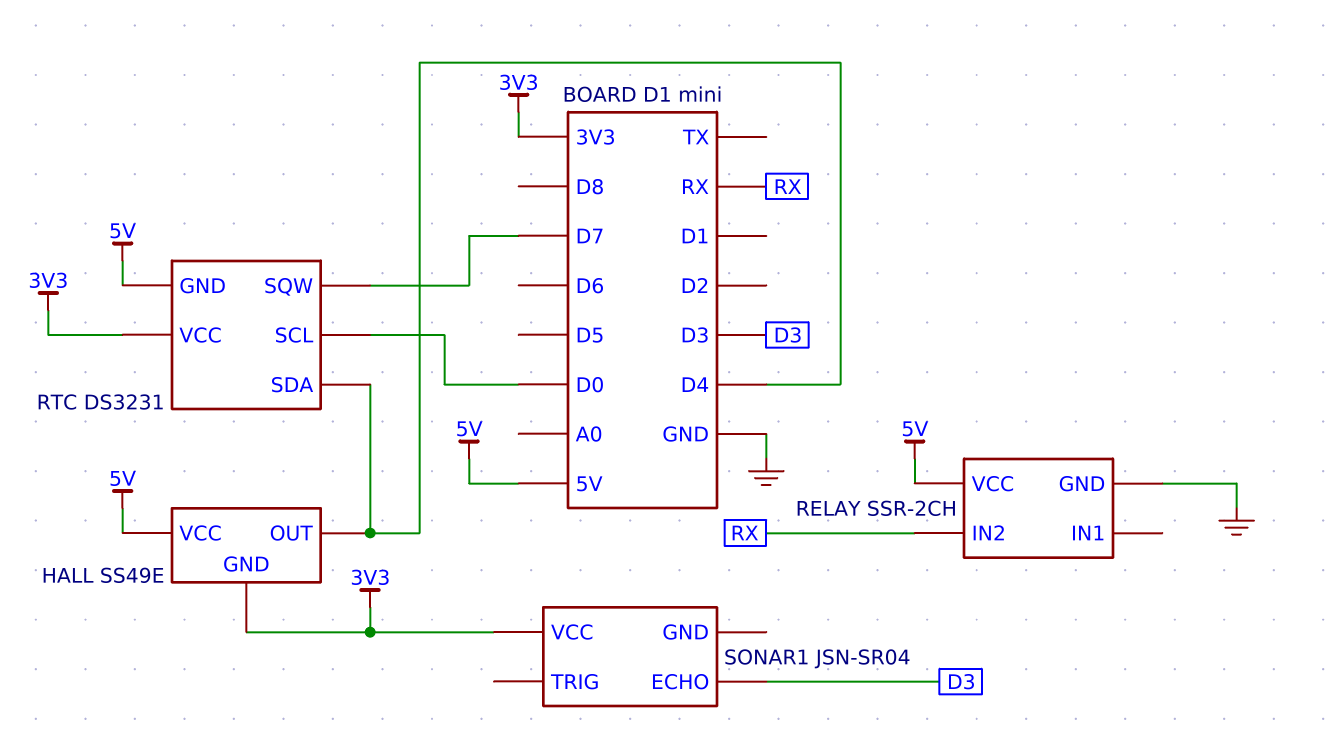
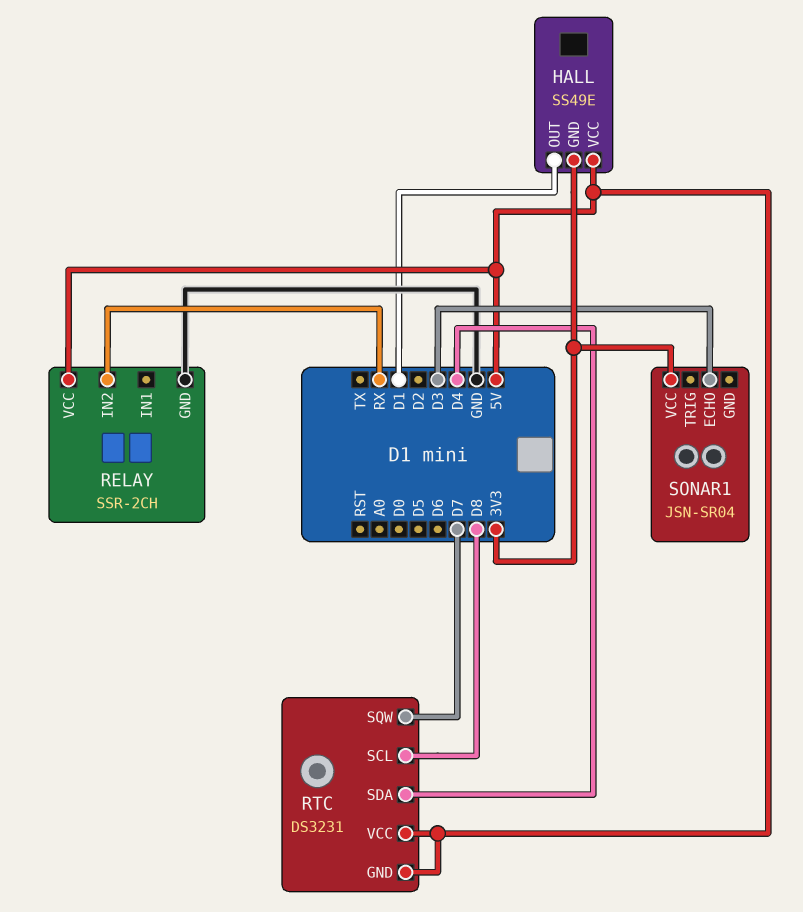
HALL pin OUT: D4 -> D1
RTC pin SCL: D0 -> D8
RTC pin VCC: 3V3 -> 5V

